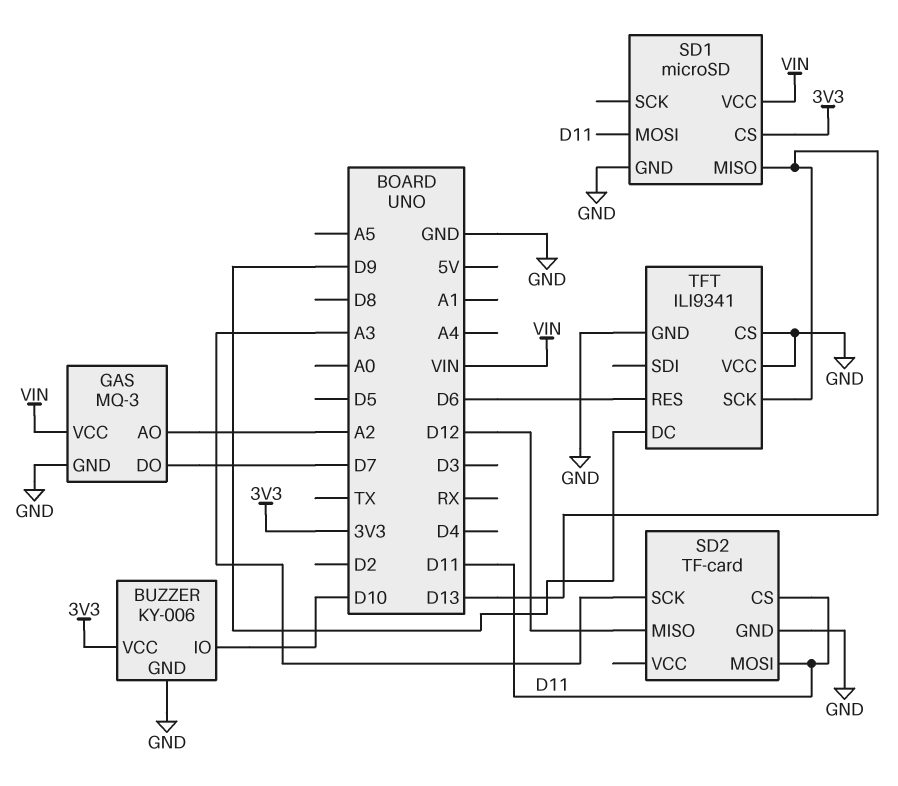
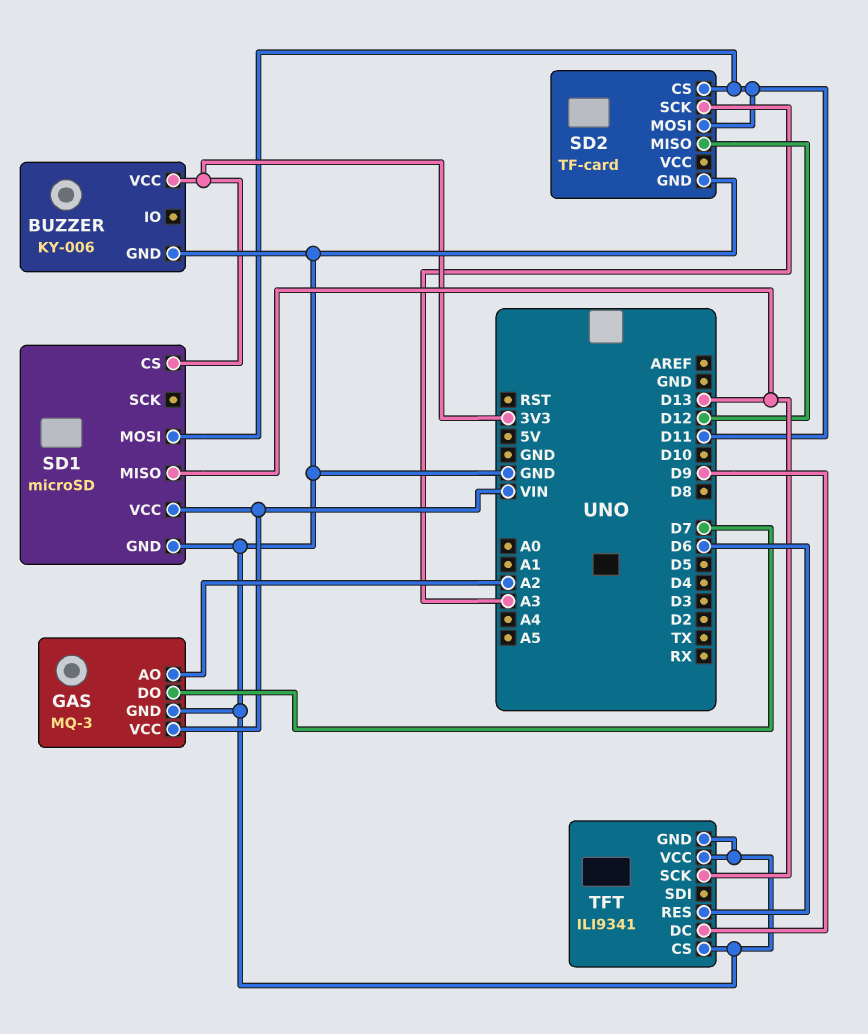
BUZZER pin IO: D10 -> none

